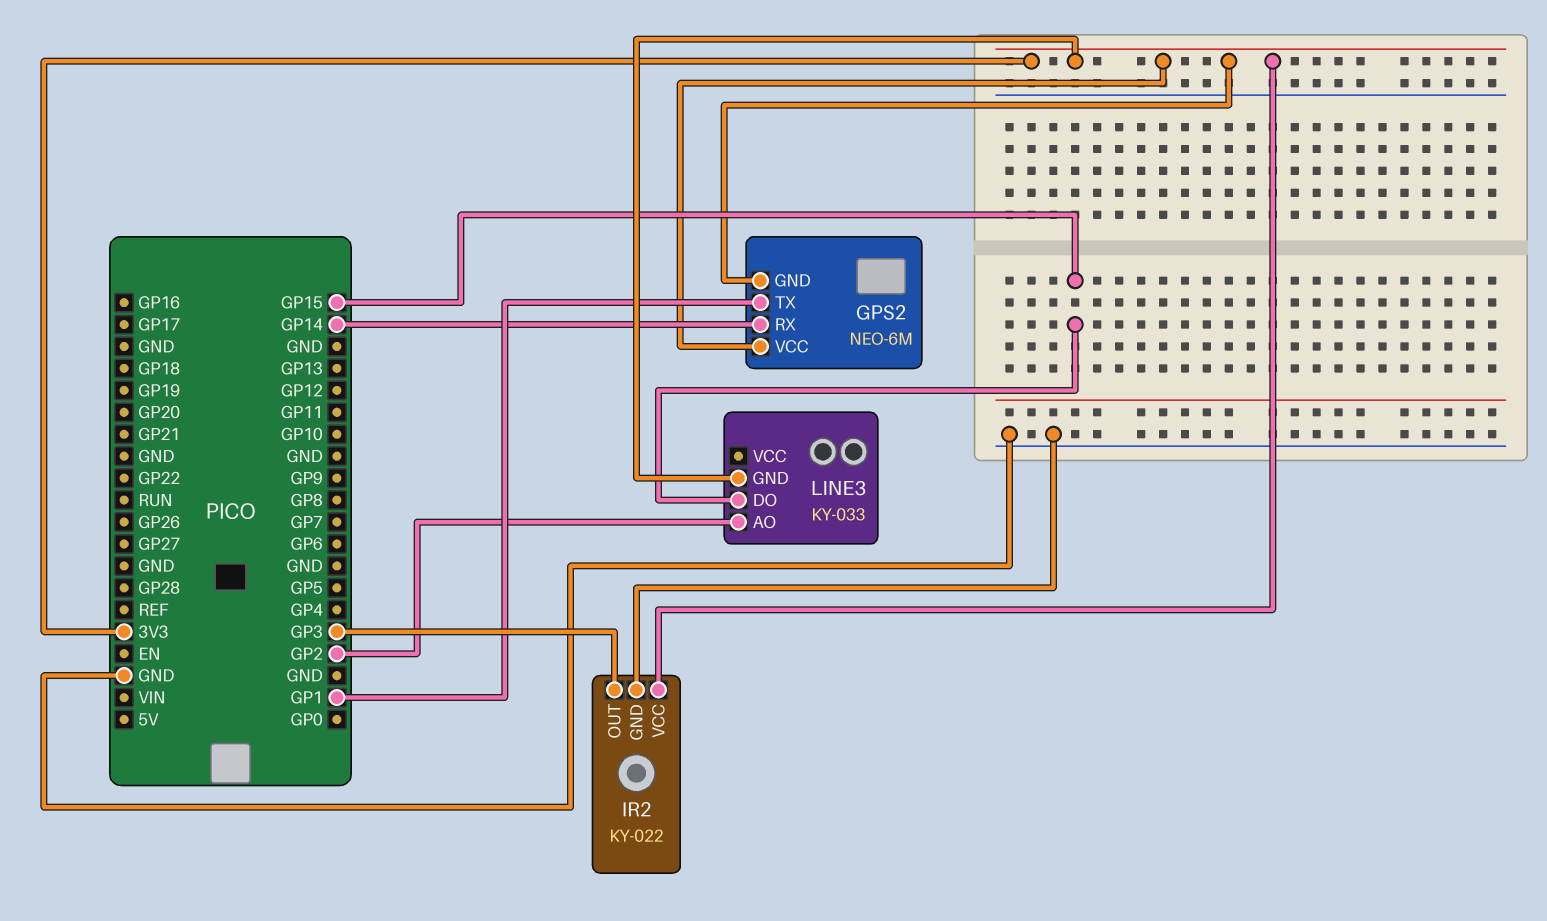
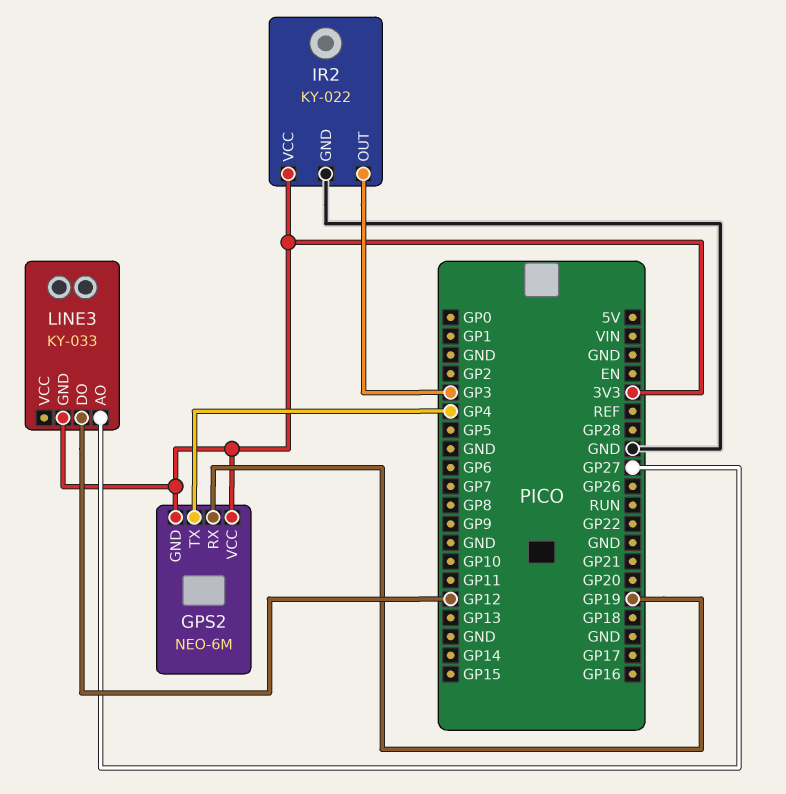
GPS2 pin RX: GP14 -> GP19
GPS2 pin TX: GP1 -> GP4
LINE3 pin AO: GP2 -> GP27
LINE3 pin DO: GP15 -> GP12

